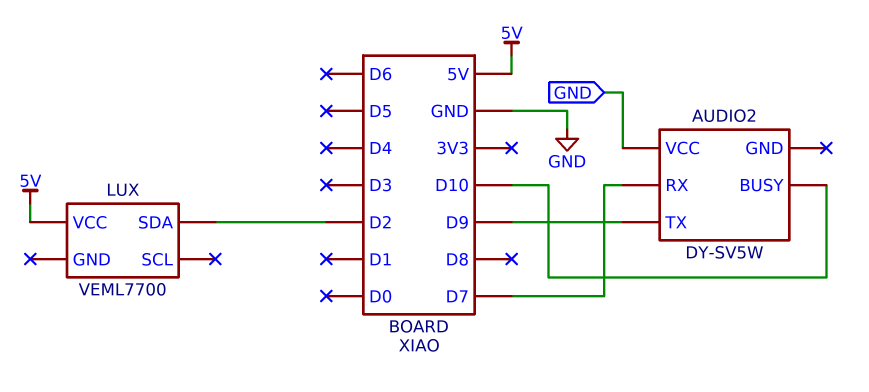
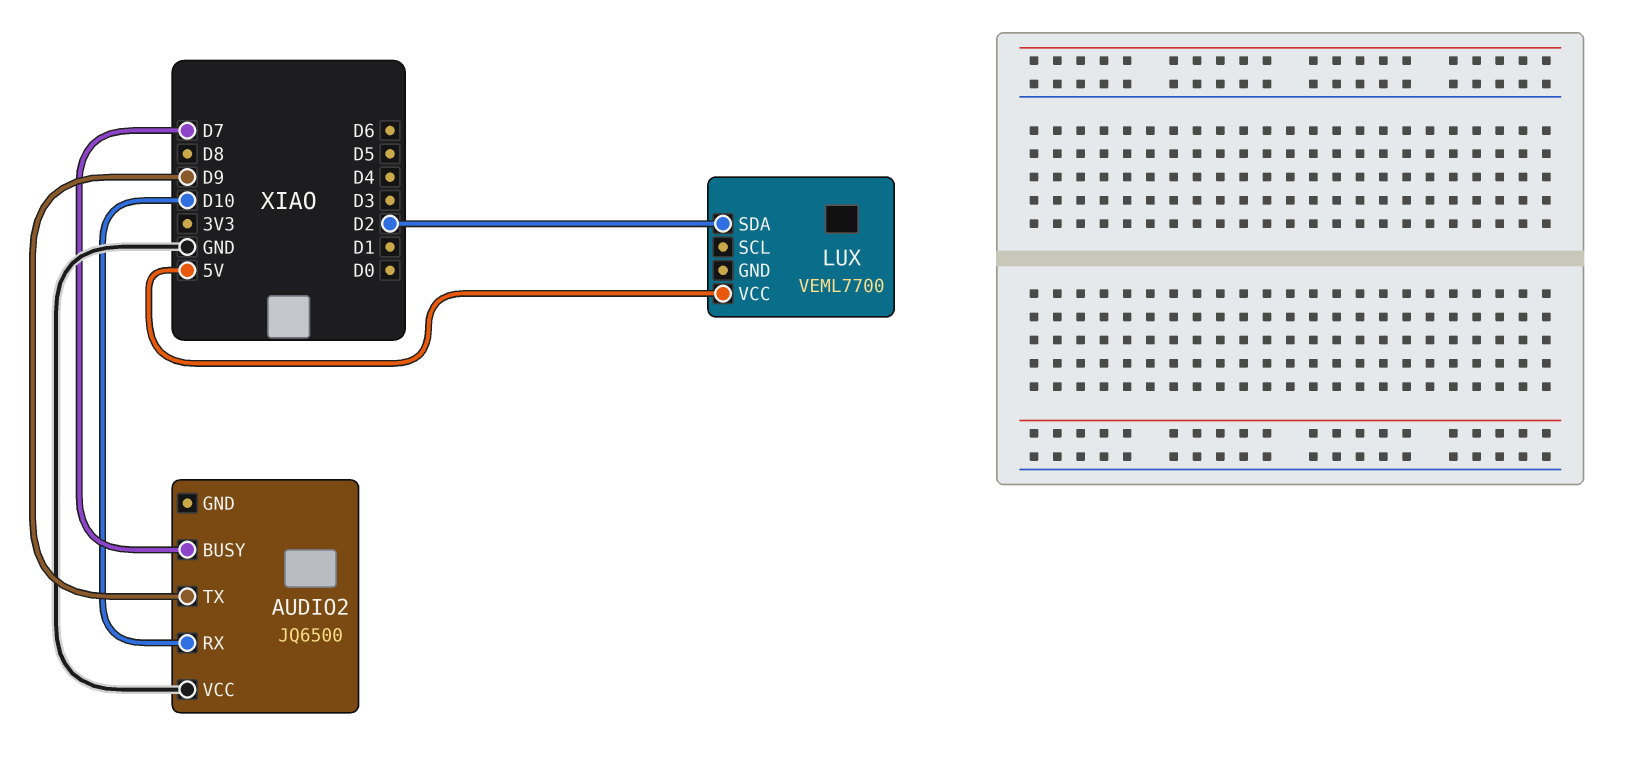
AUDIO2: DY-SV5W -> JQ6500
AUDIO2 pin BUSY: D10 -> D7
AUDIO2 pin RX: D7 -> D10

